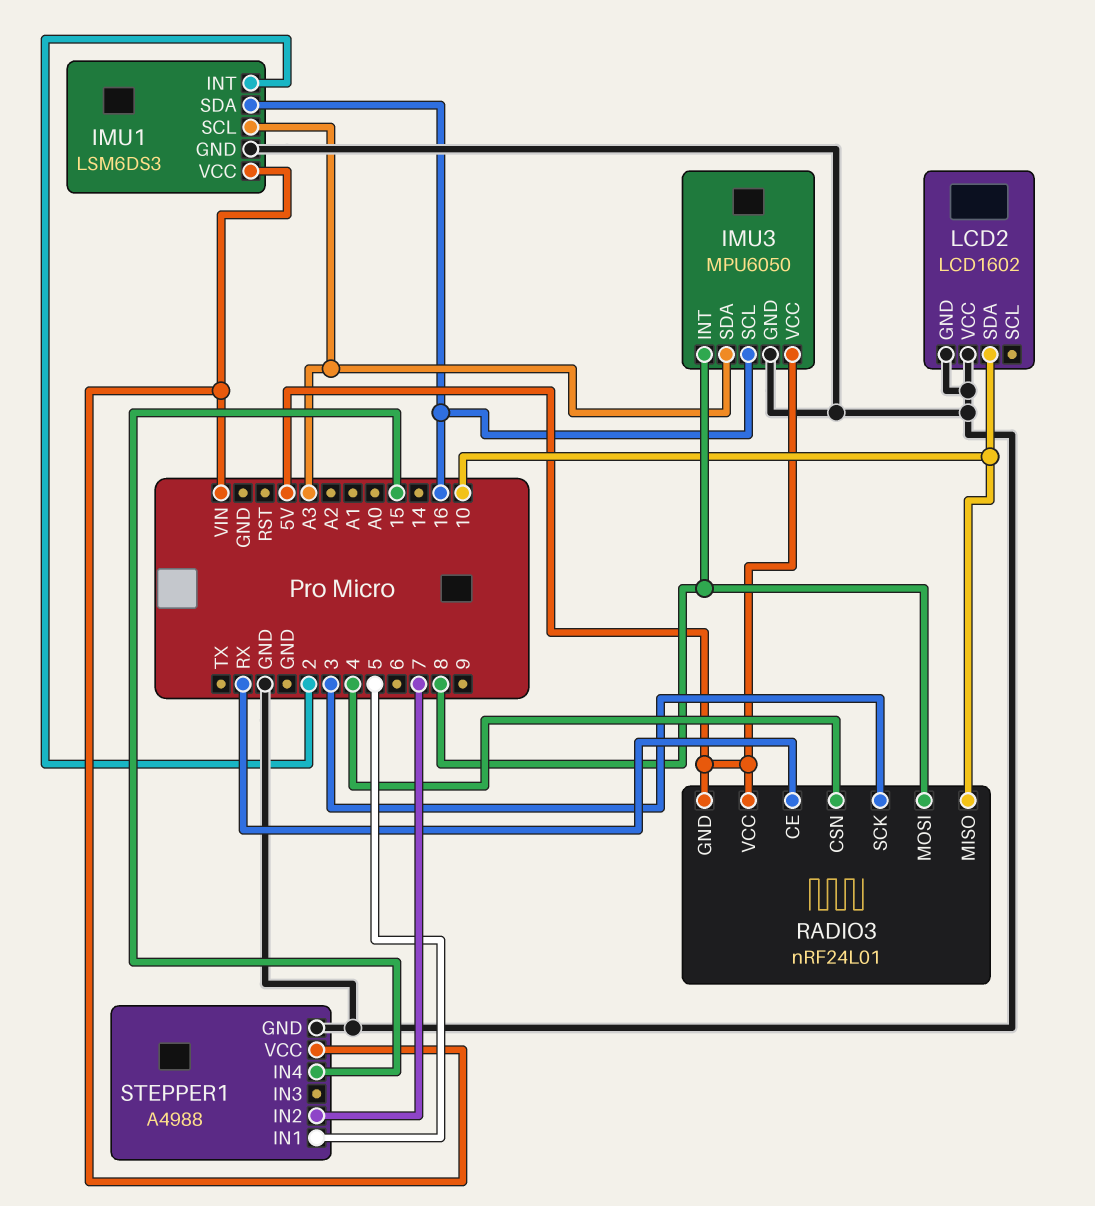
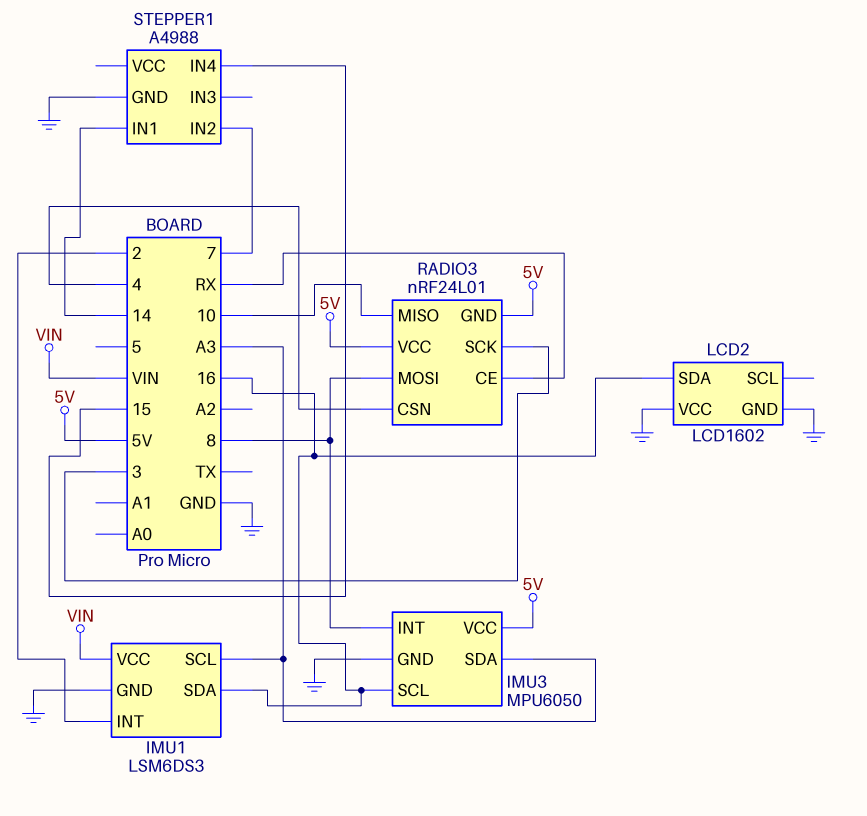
LCD2 pin SDA: 10 -> 16
STEPPER1 pin IN1: 5 -> 14
STEPPER1 pin VCC: VIN -> none

